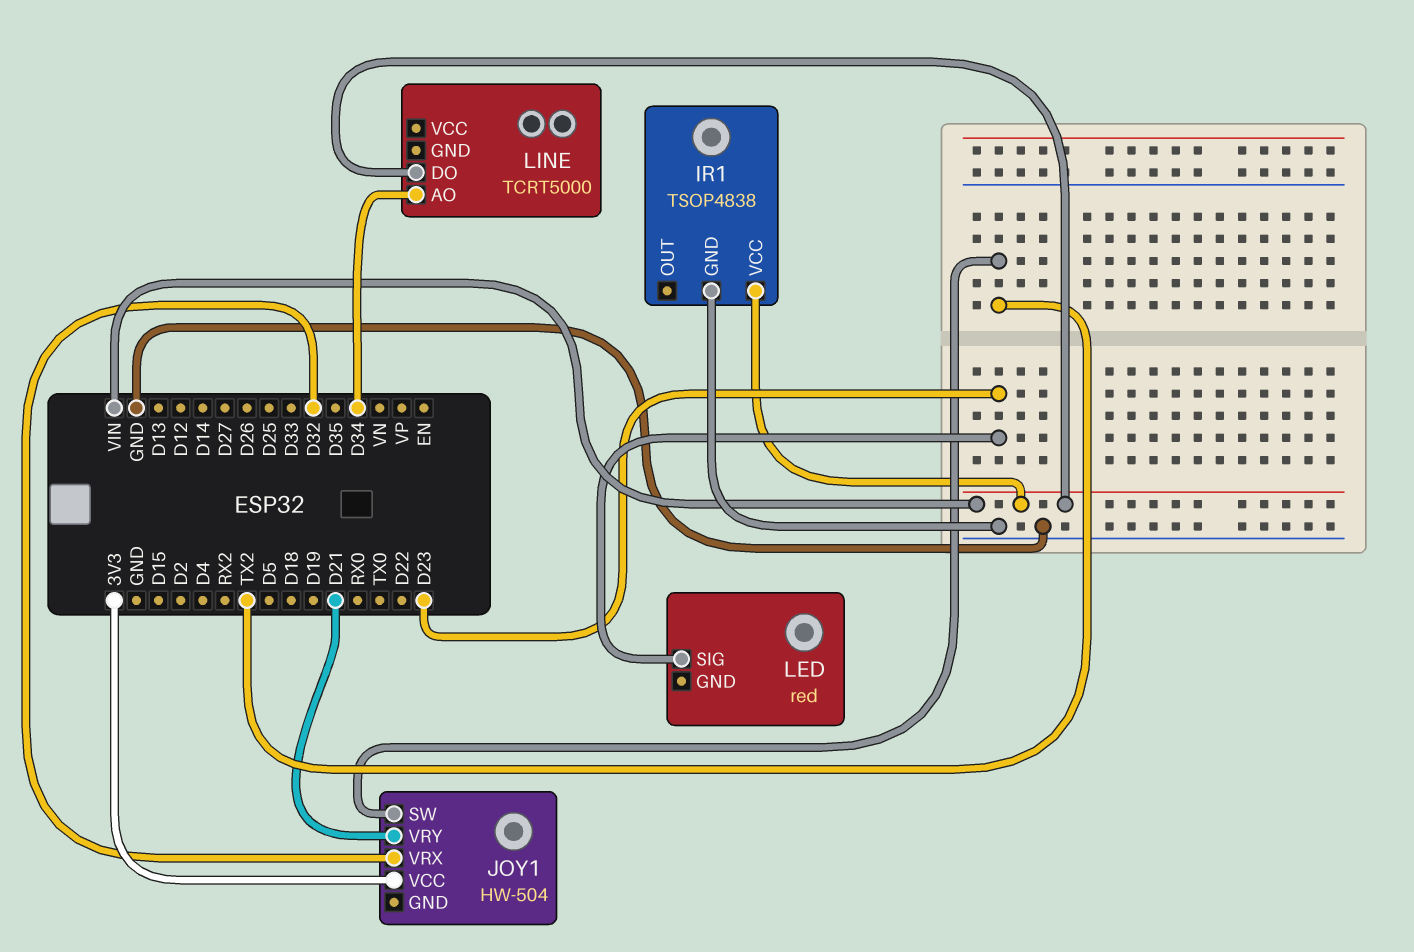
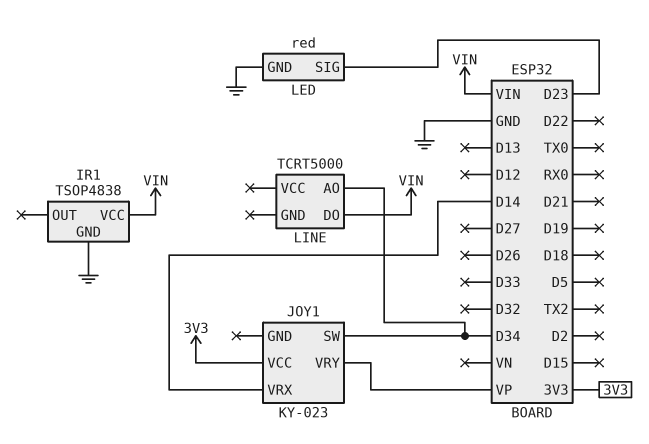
JOY1: HW-504 -> KY-023
JOY1 pin SW: TX2 -> D34
JOY1 pin VRX: D32 -> D14
JOY1 pin VRY: D21 -> VP
LED pin GND: none -> GND

